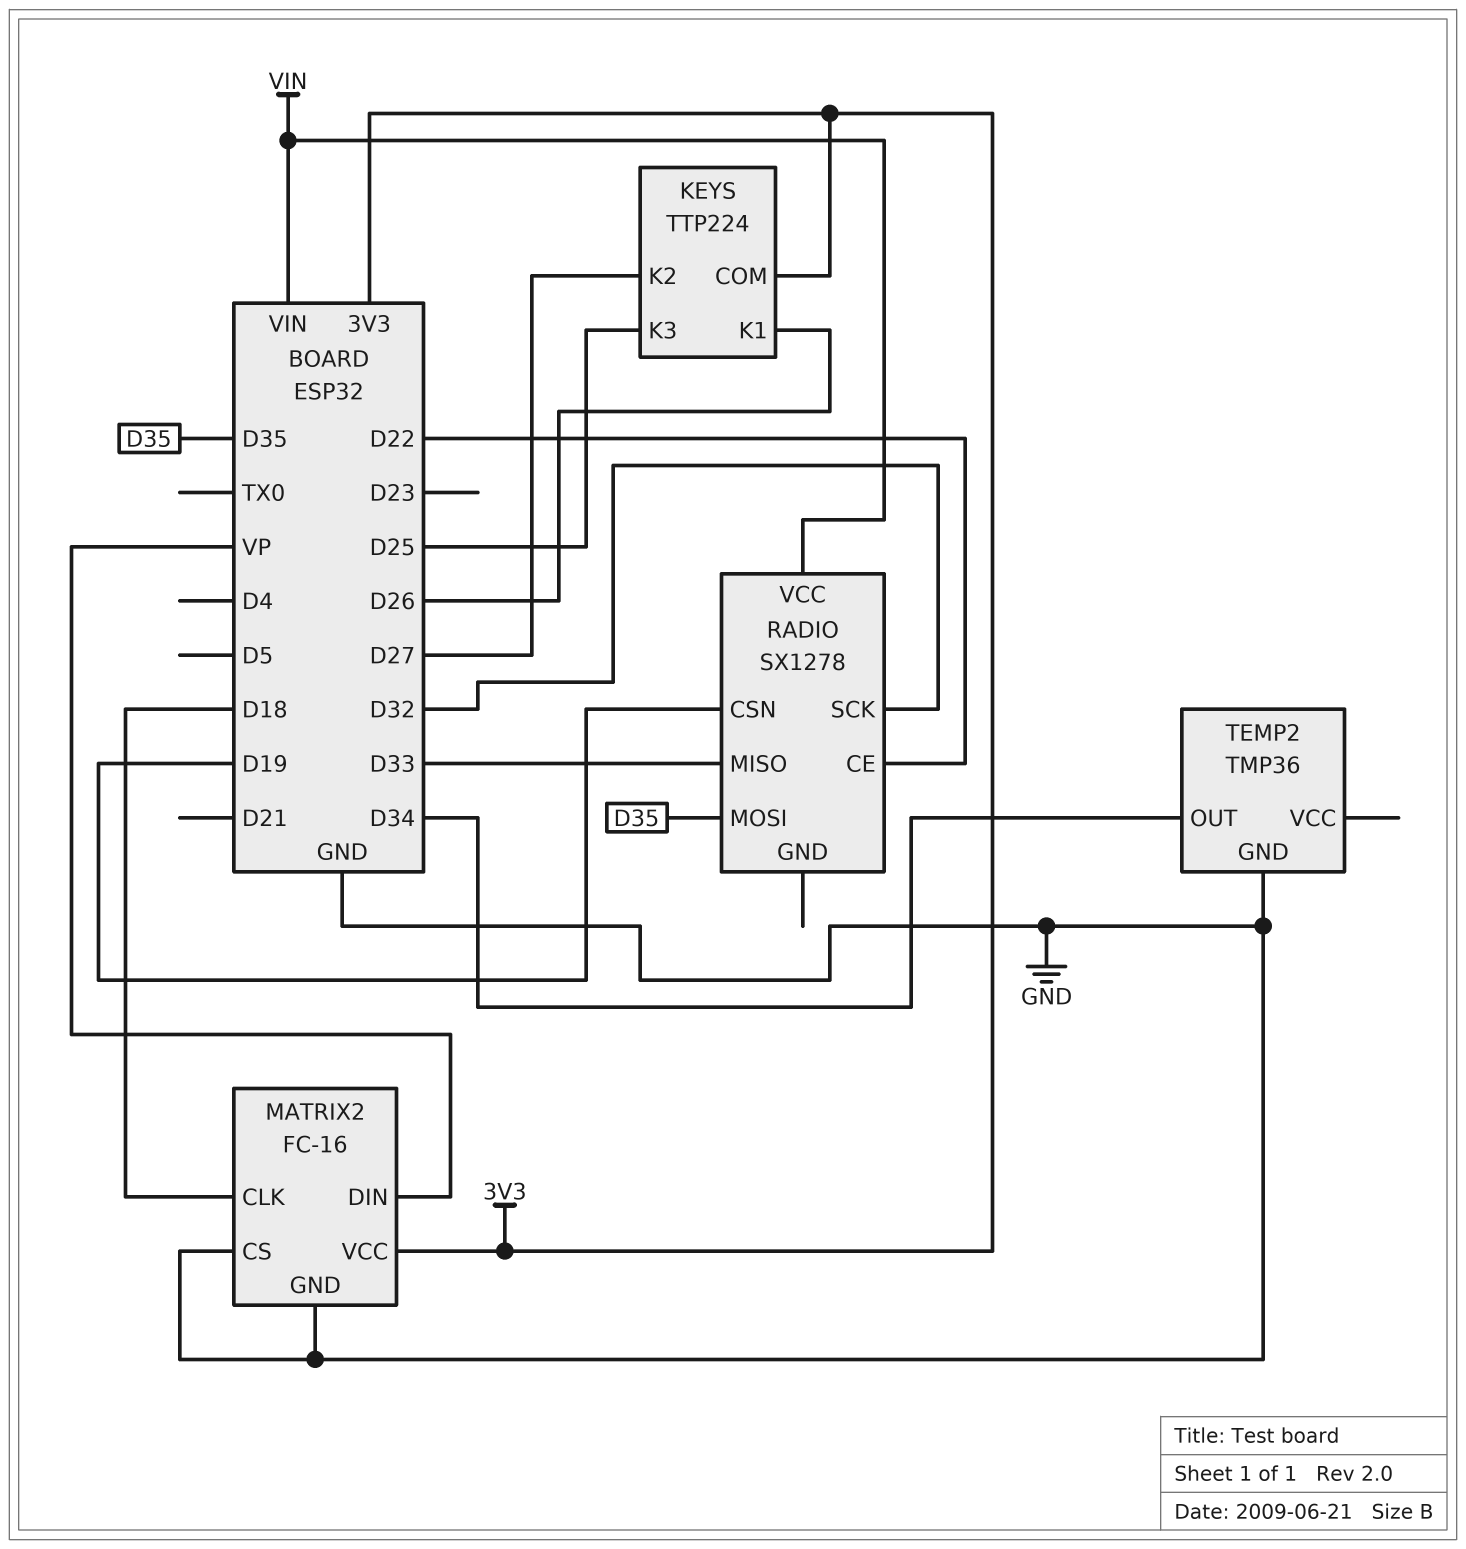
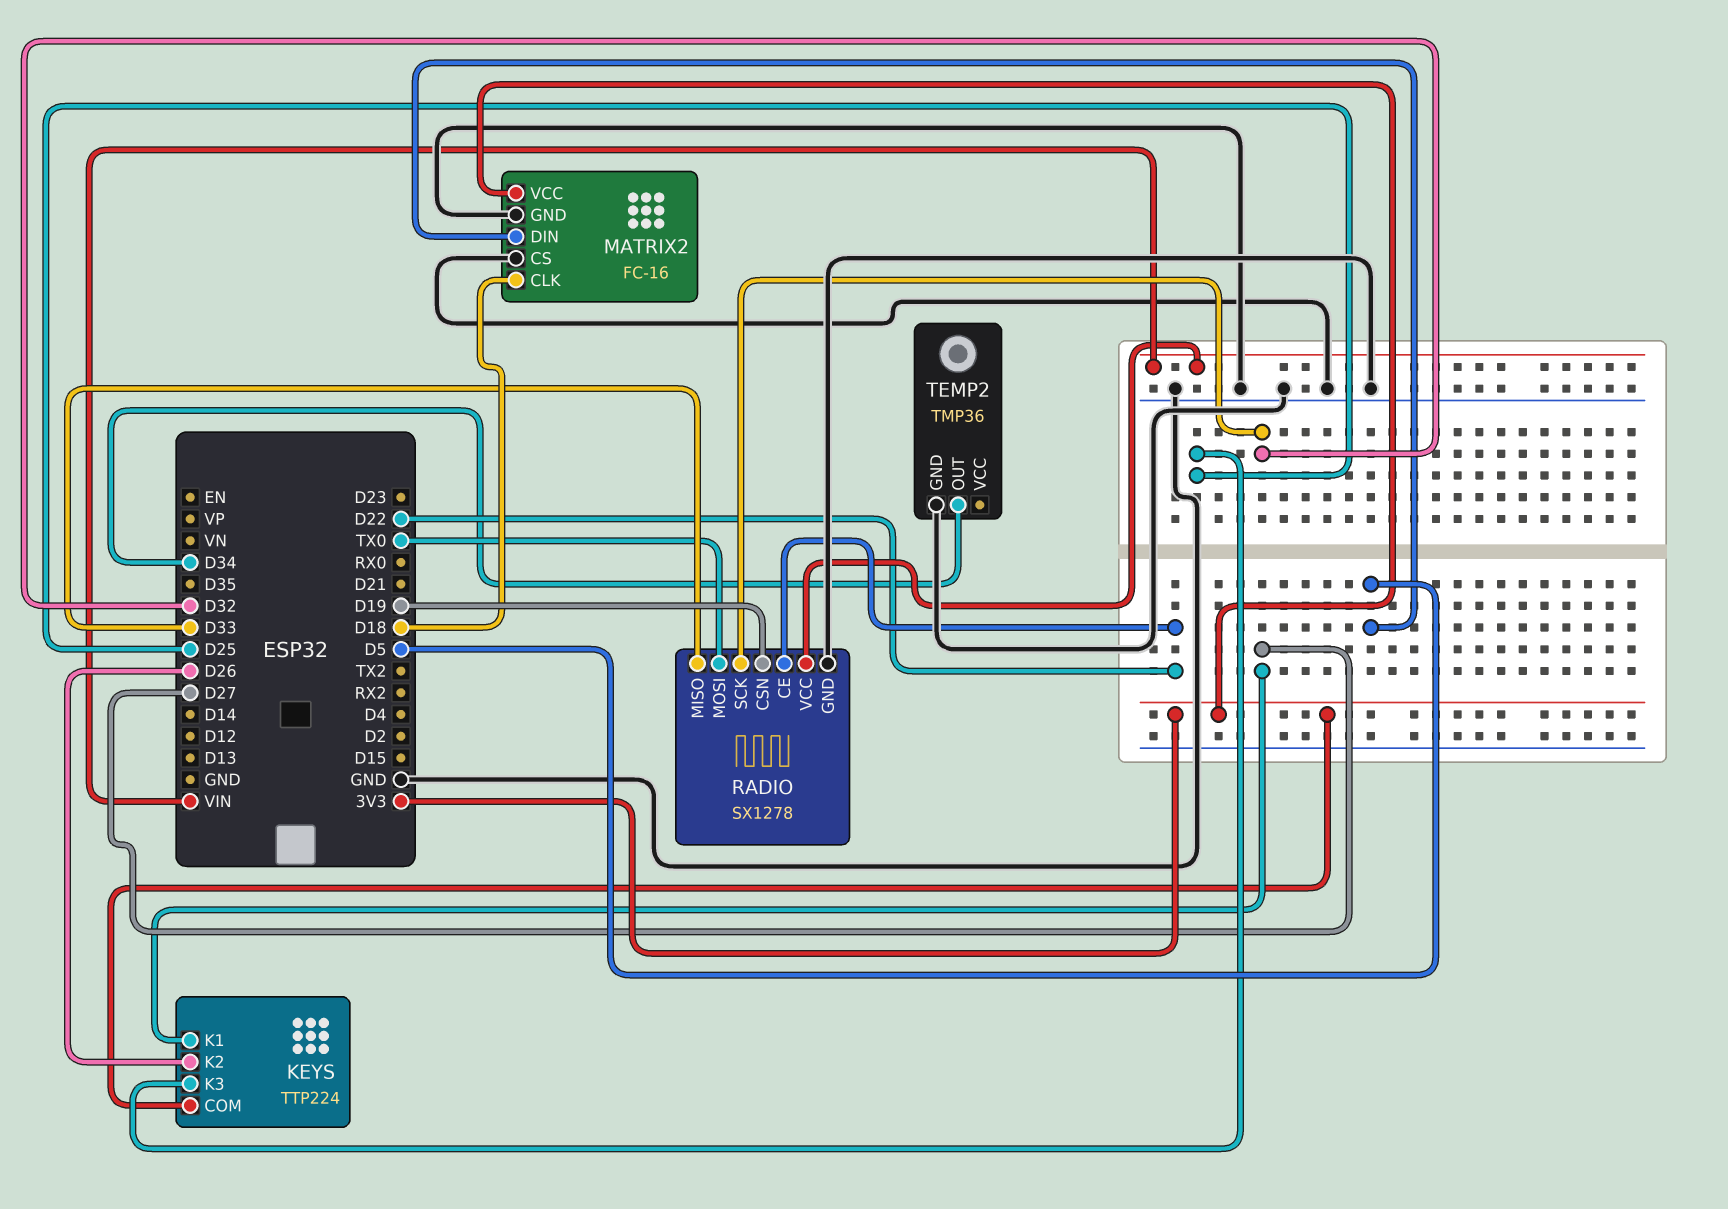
KEYS pin K1: D26 -> D27
KEYS pin K2: D27 -> D26
MATRIX2 pin DIN: VP -> D5
RADIO pin GND: none -> GND
RADIO pin MOSI: D35 -> TX0

